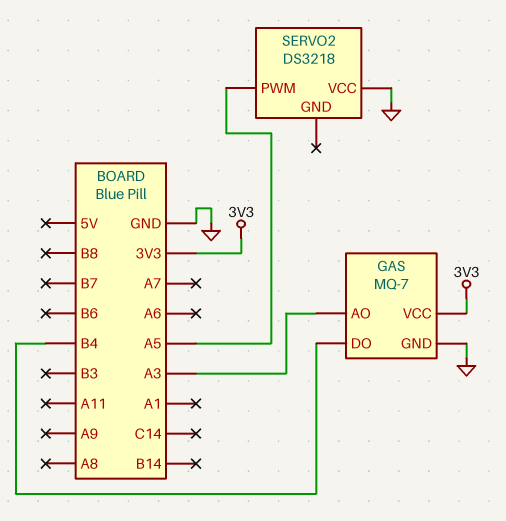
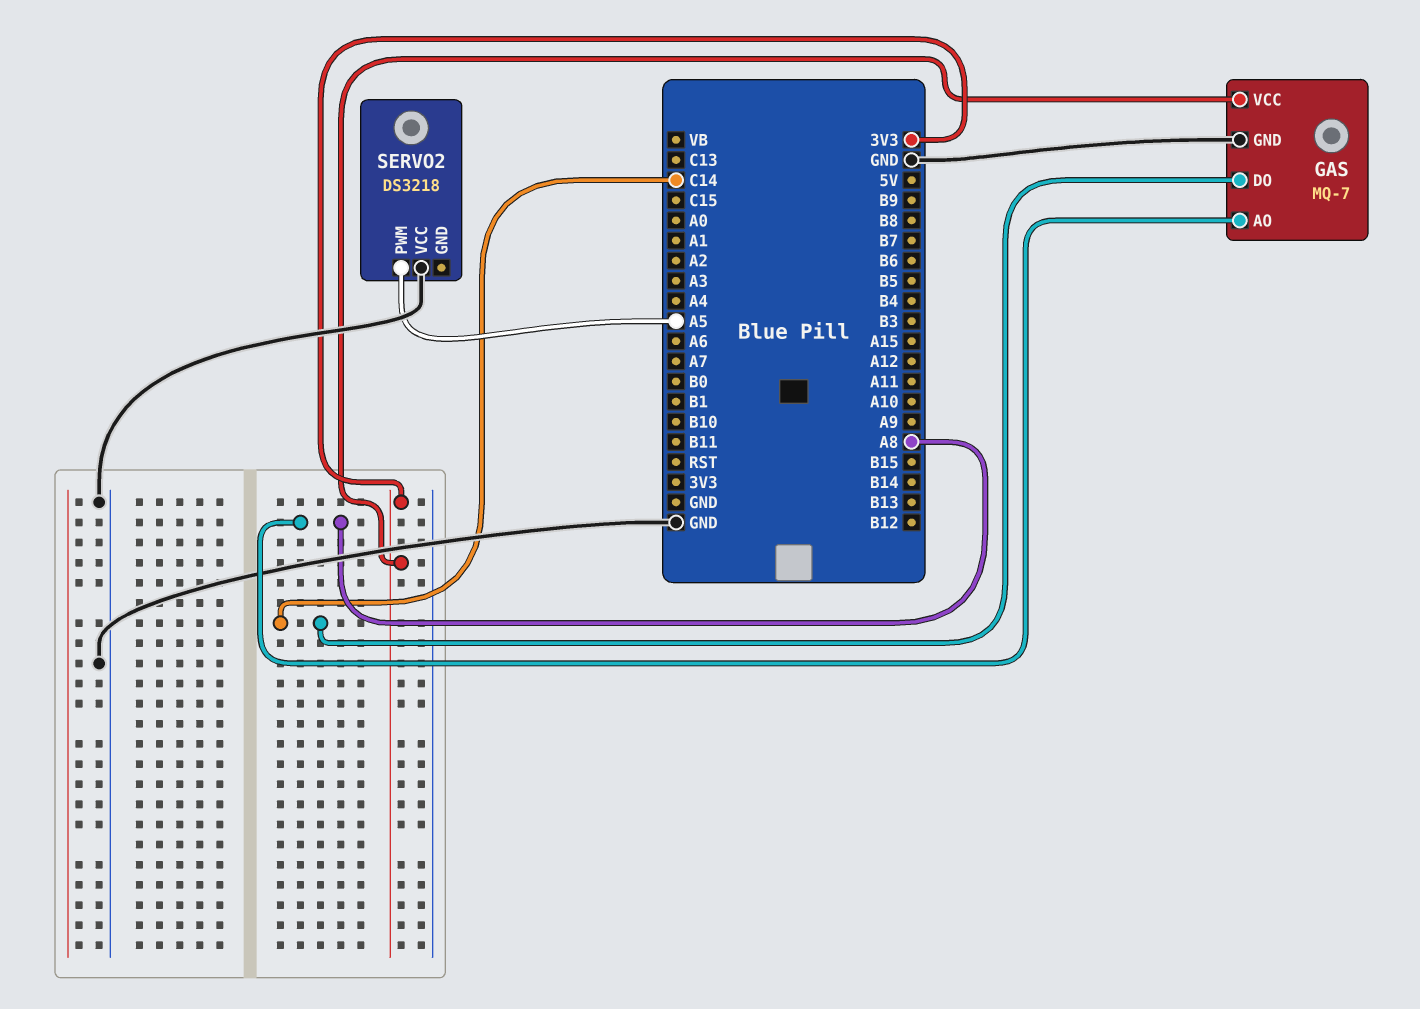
GAS pin AO: A3 -> A8
GAS pin DO: B4 -> C14

